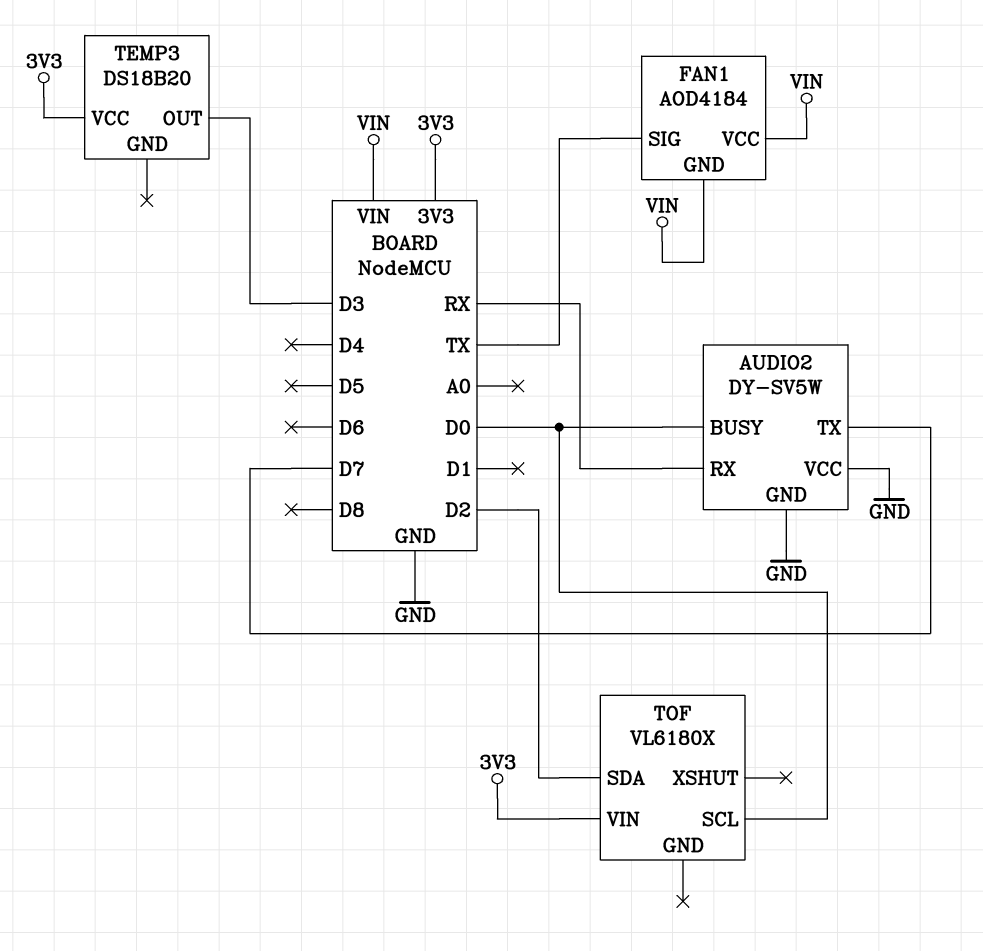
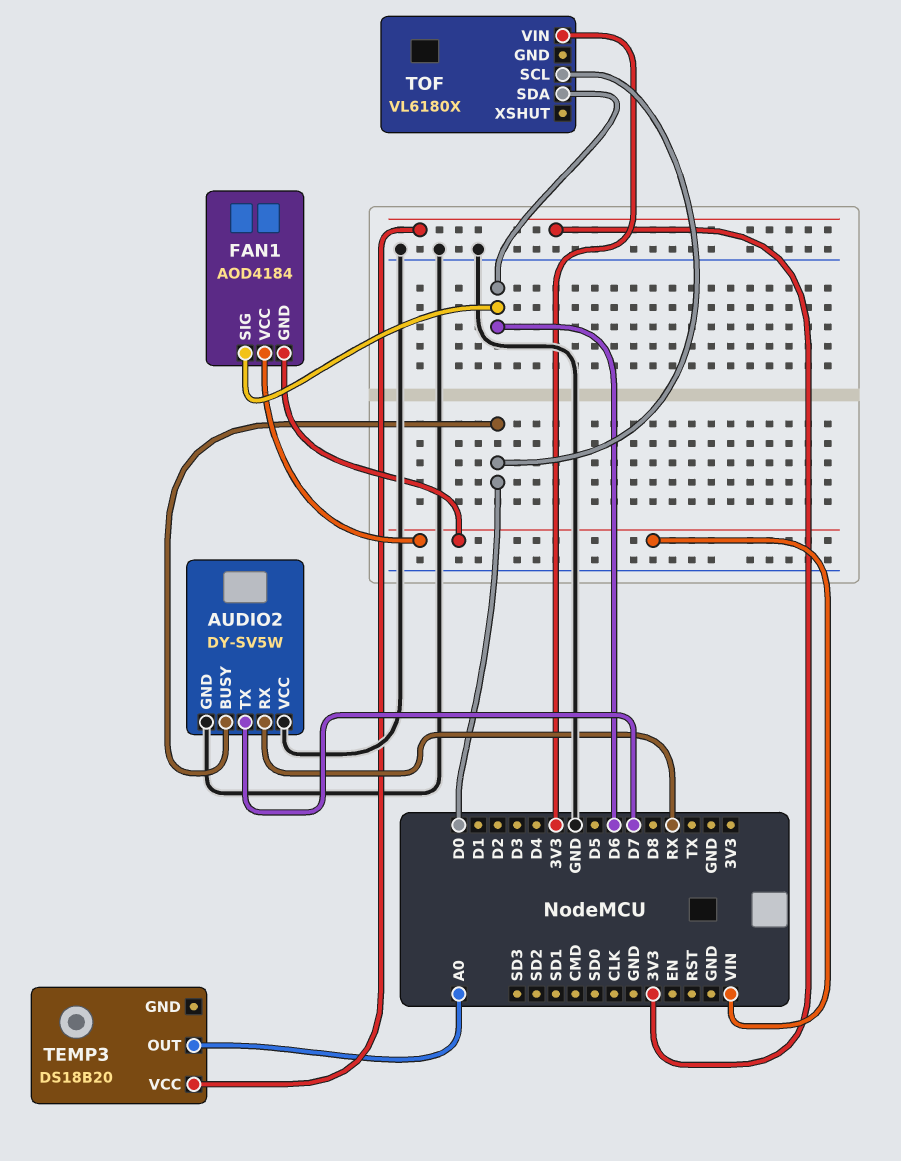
FAN1 pin SIG: TX -> D6
TEMP3 pin OUT: D3 -> A0
TOF pin SDA: D2 -> D6

